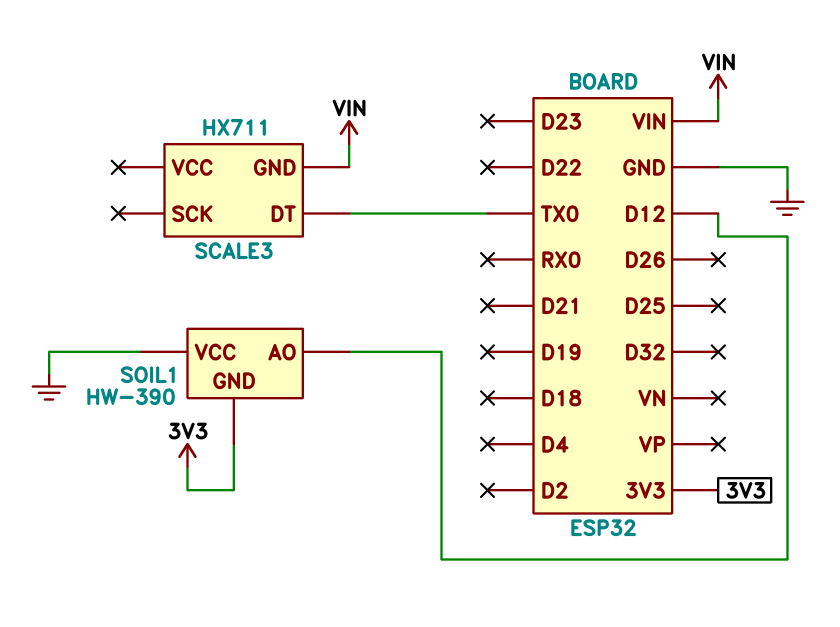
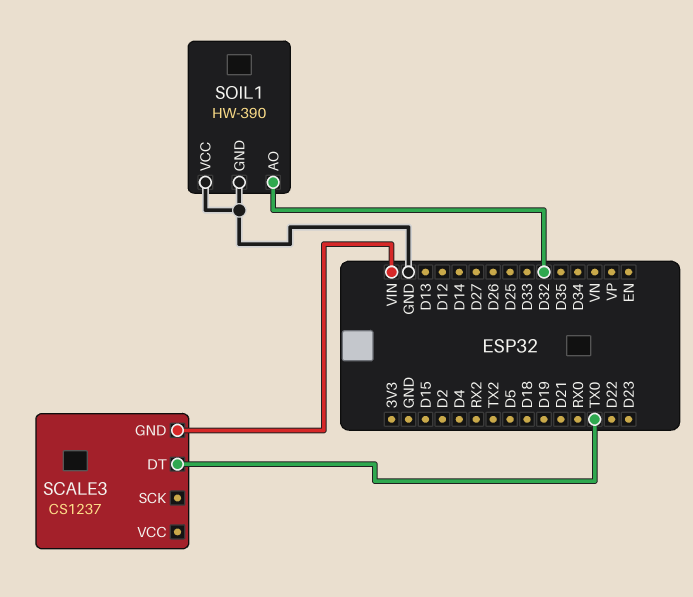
SCALE3: HX711 -> CS1237
SOIL1 pin AO: D12 -> D32
SOIL1 pin GND: 3V3 -> GND

